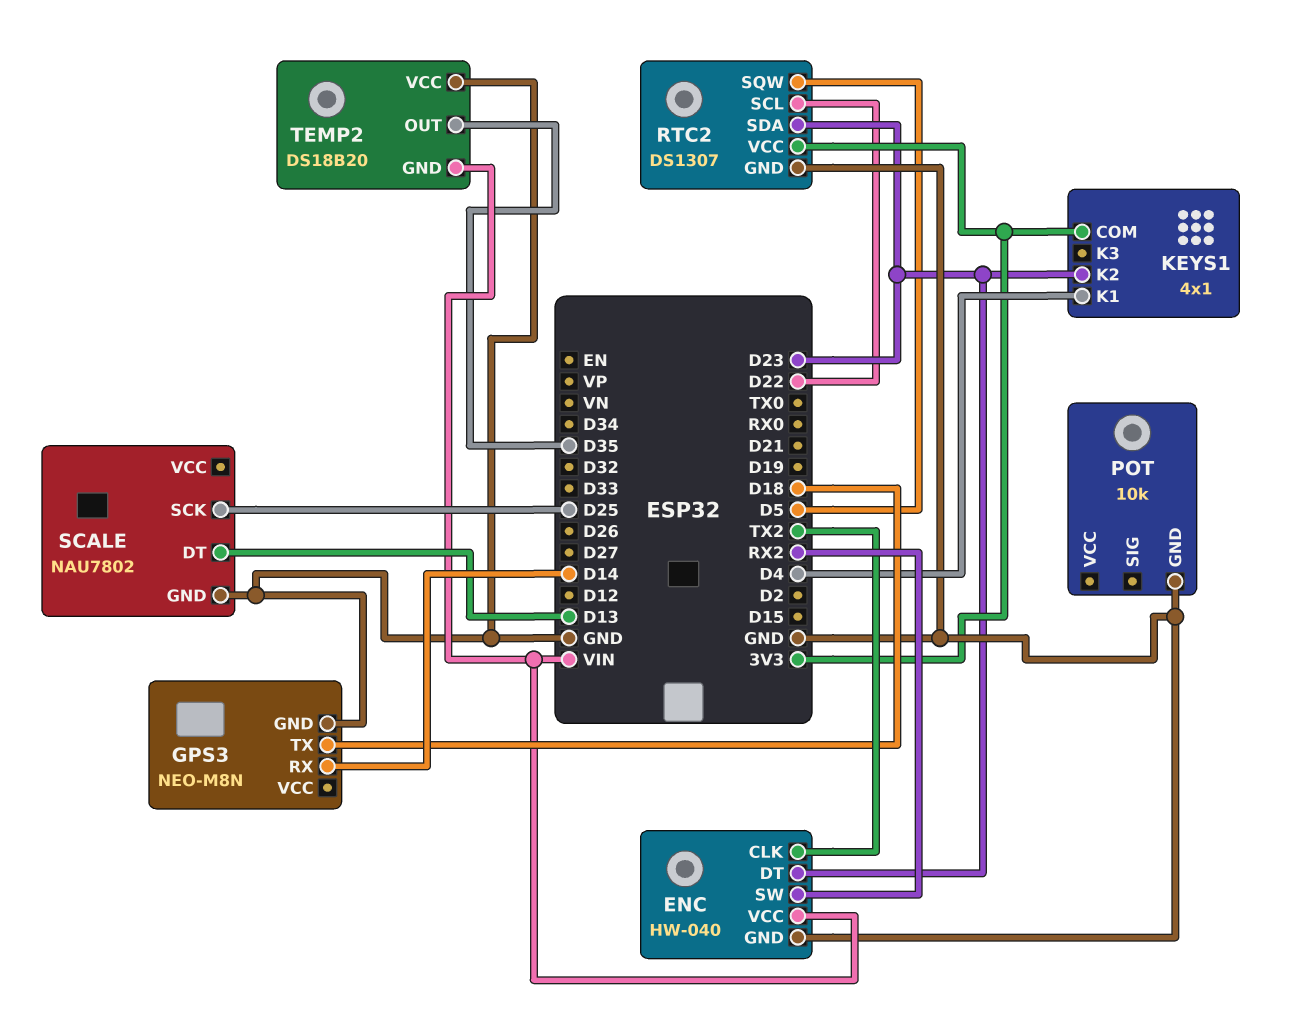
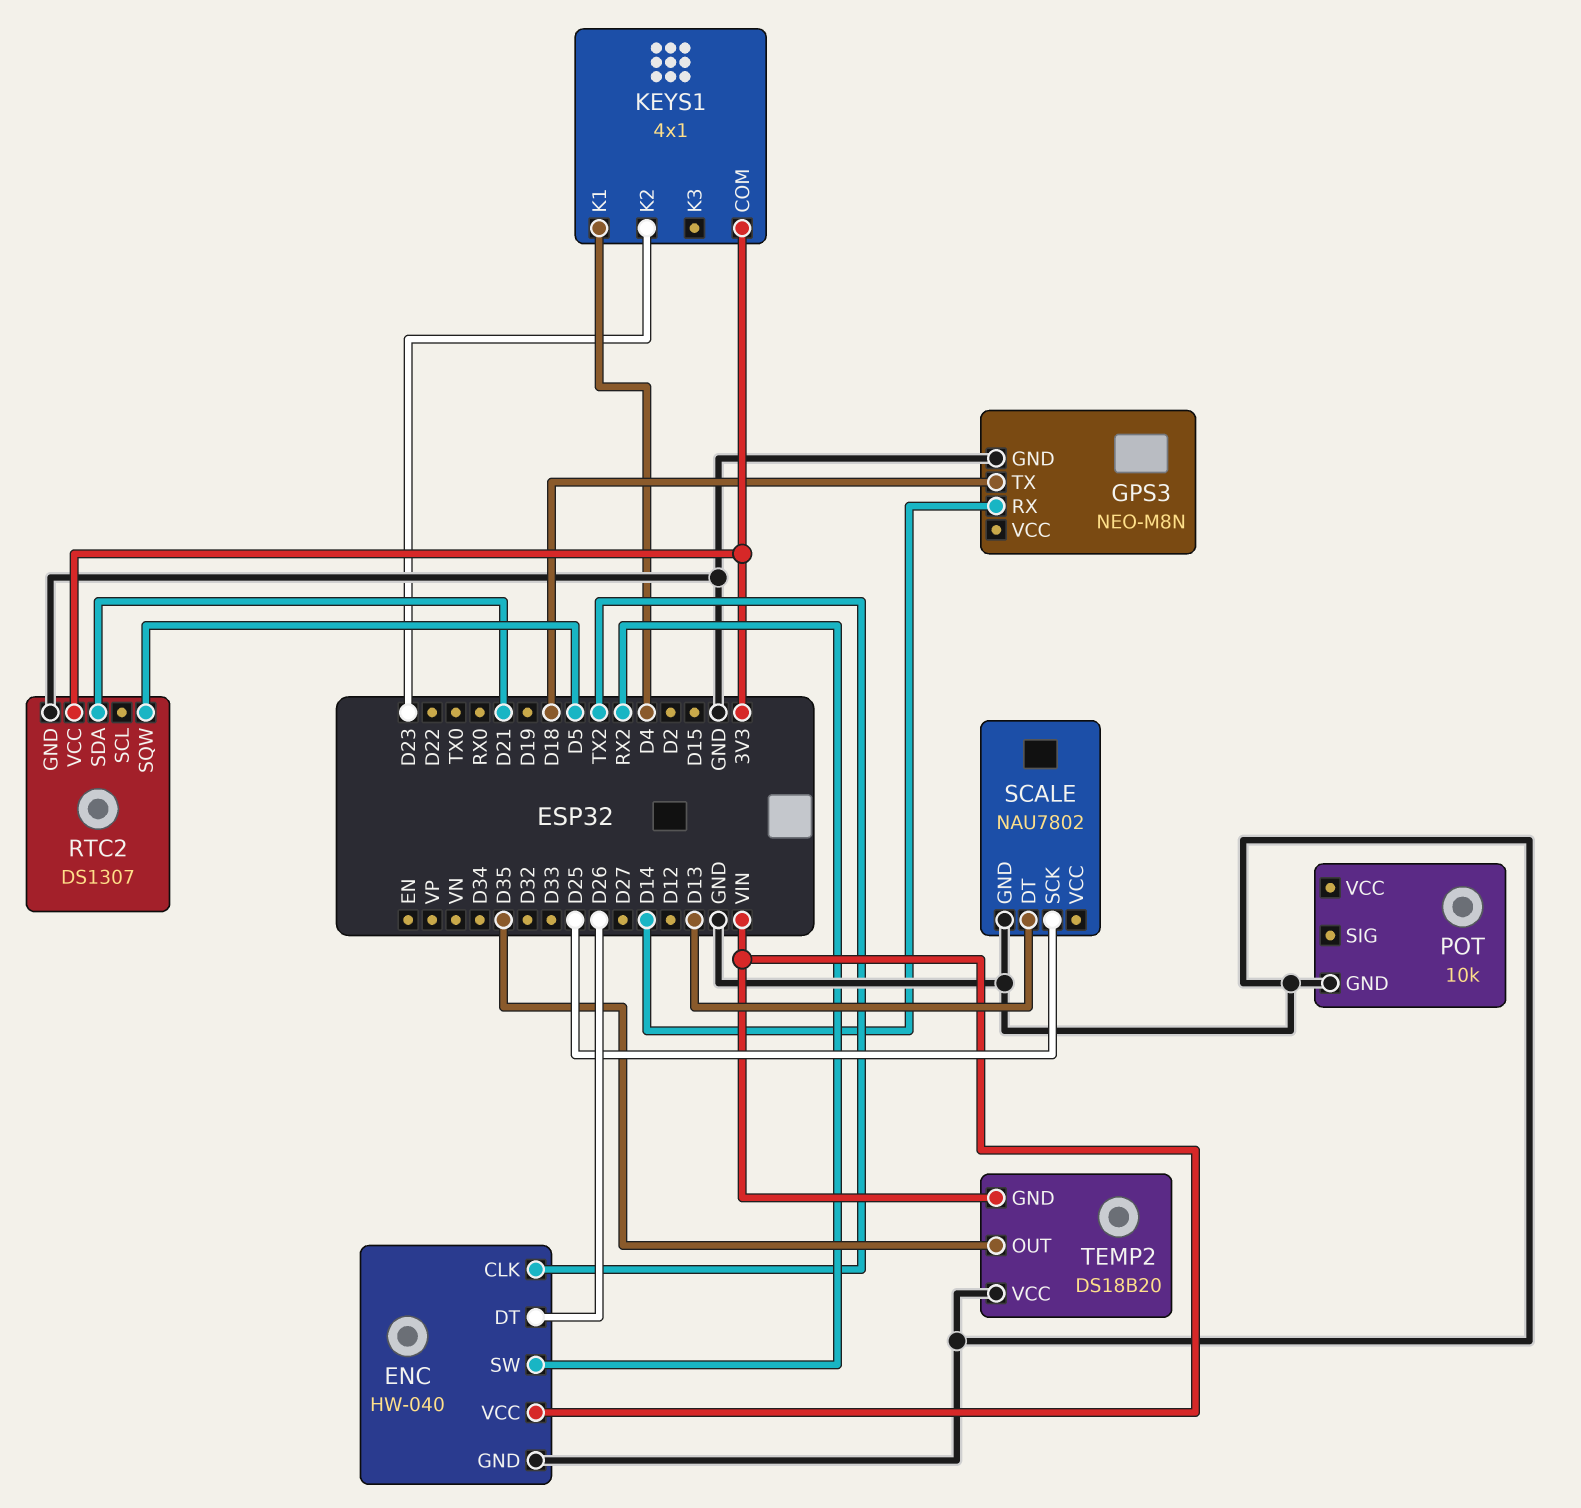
ENC pin DT: D23 -> D26
RTC2 pin SCL: D22 -> none
RTC2 pin SDA: D23 -> D21

